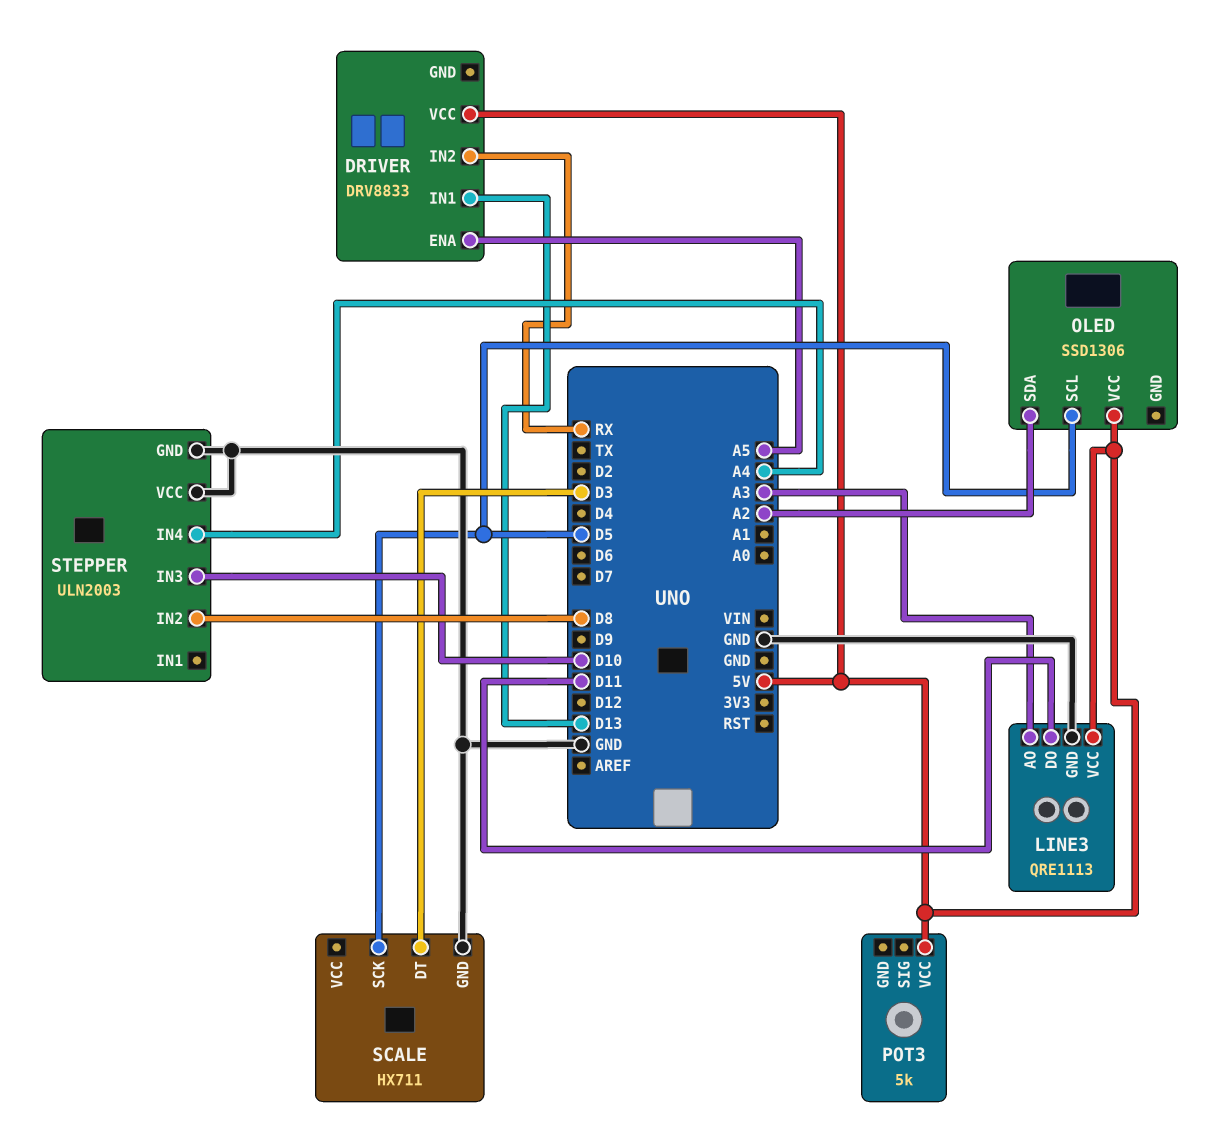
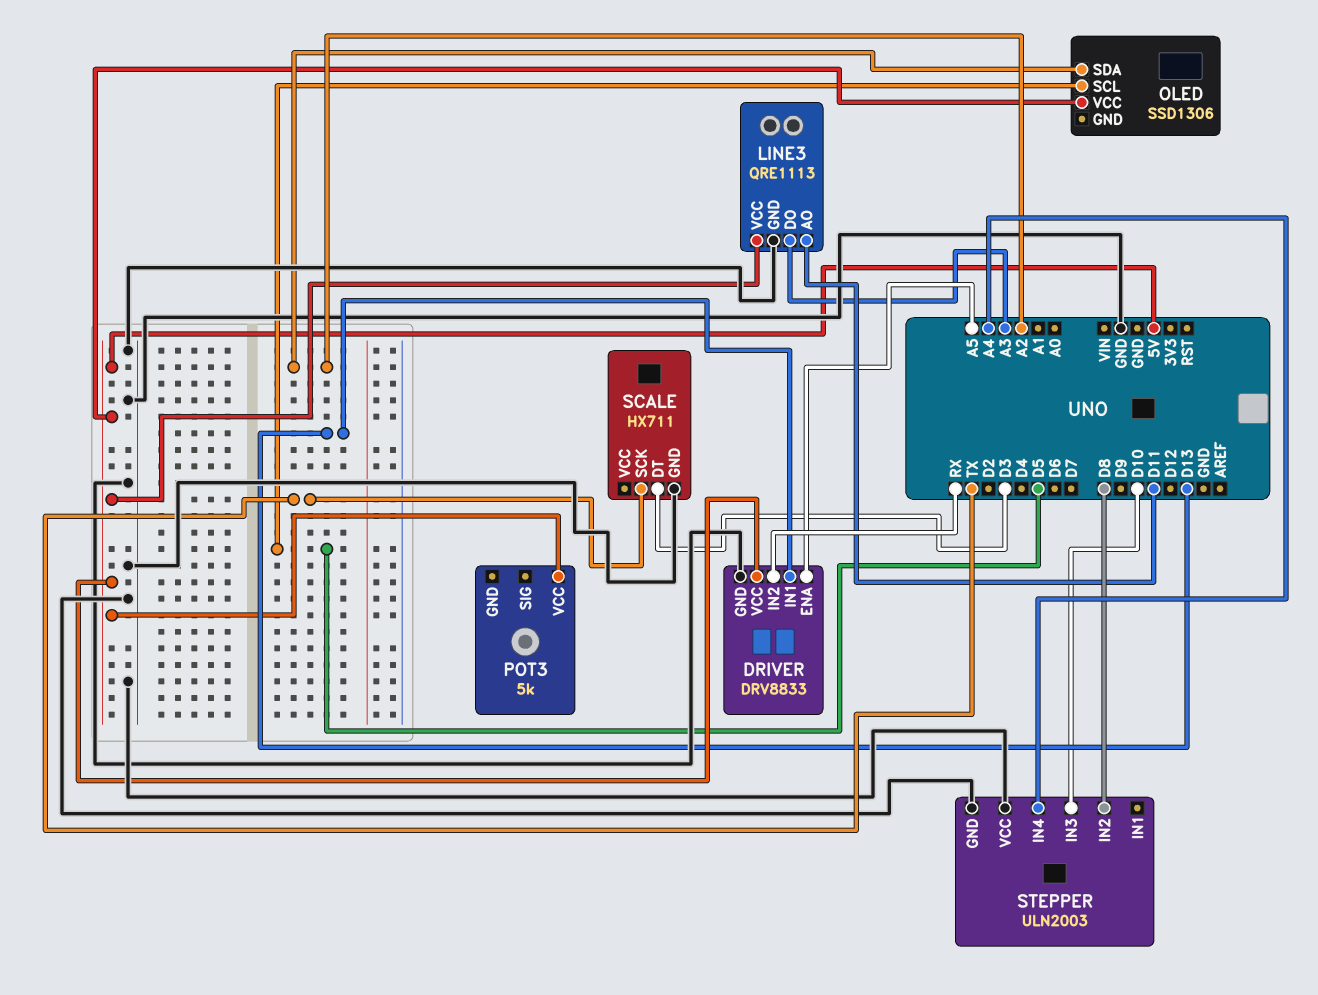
DRIVER pin GND: none -> GND
LINE3 pin AO: A3 -> D11
LINE3 pin DO: D11 -> A3
SCALE pin SCK: D5 -> TX

